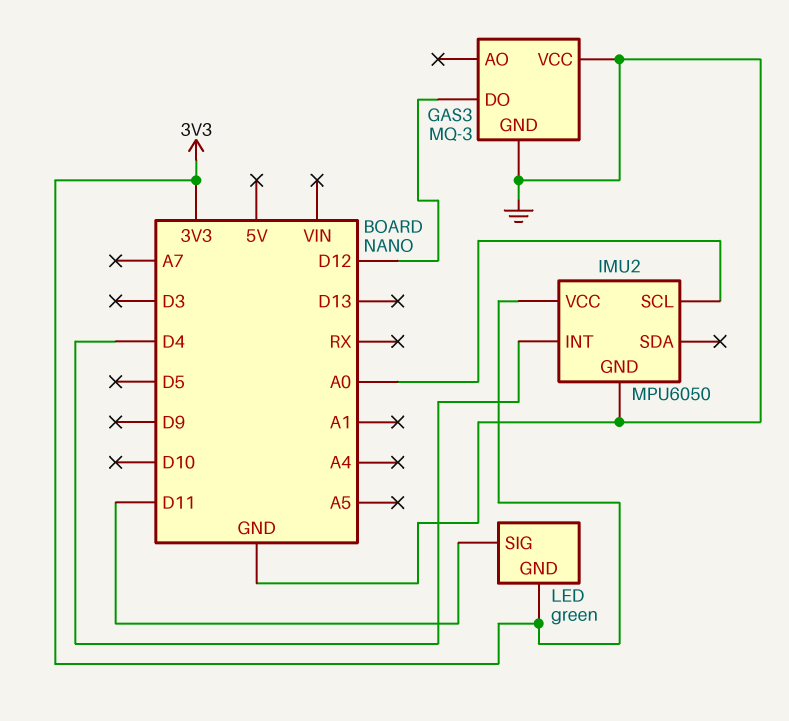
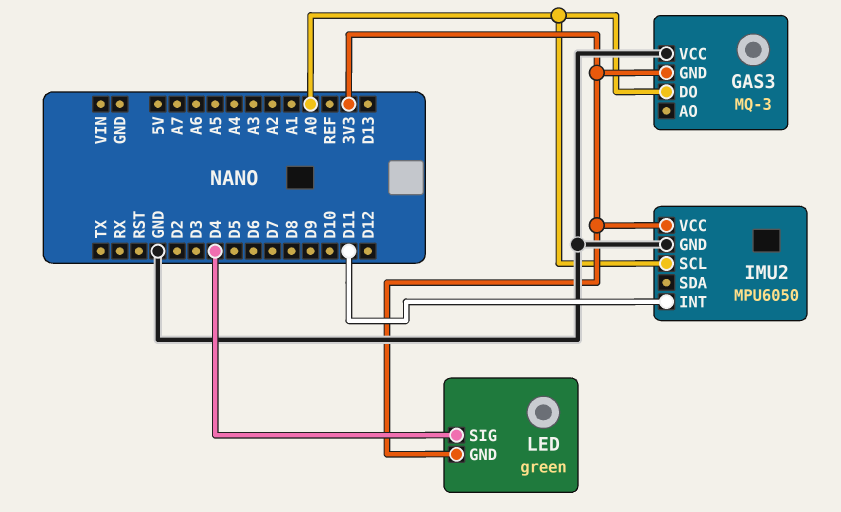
GAS3 pin DO: D12 -> A0
GAS3 pin GND: GND -> 3V3
IMU2 pin INT: D4 -> D11
LED pin SIG: D11 -> D4

